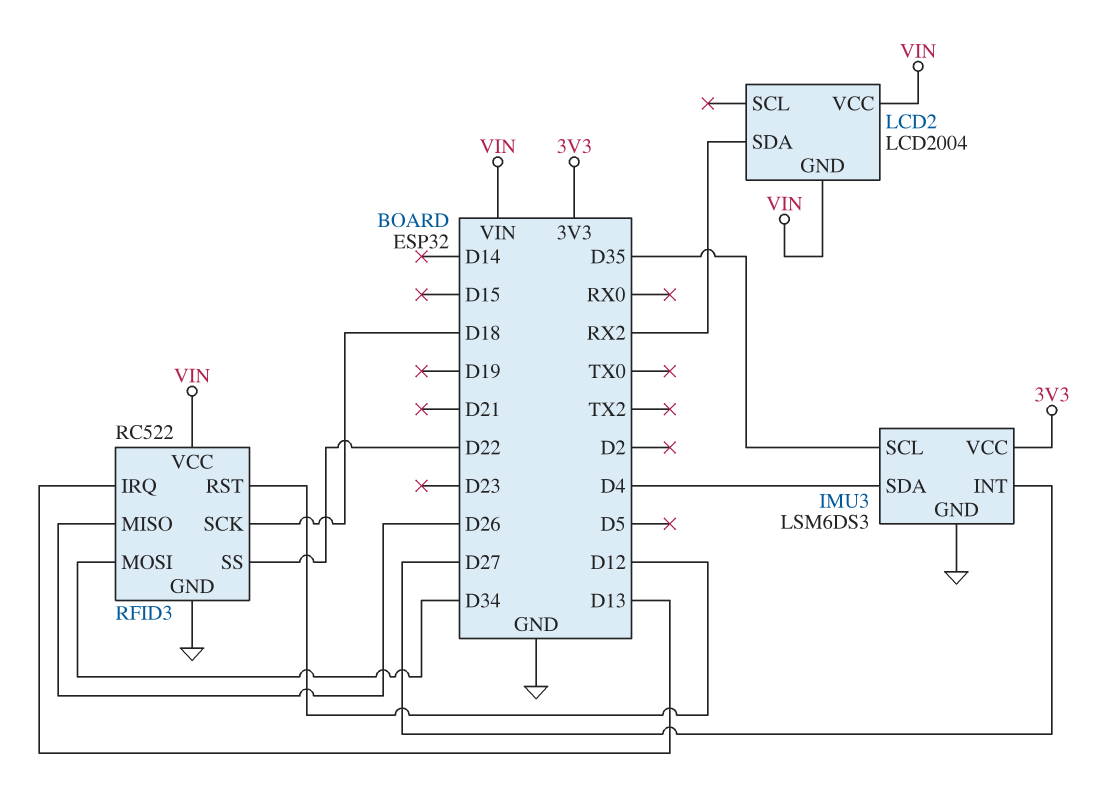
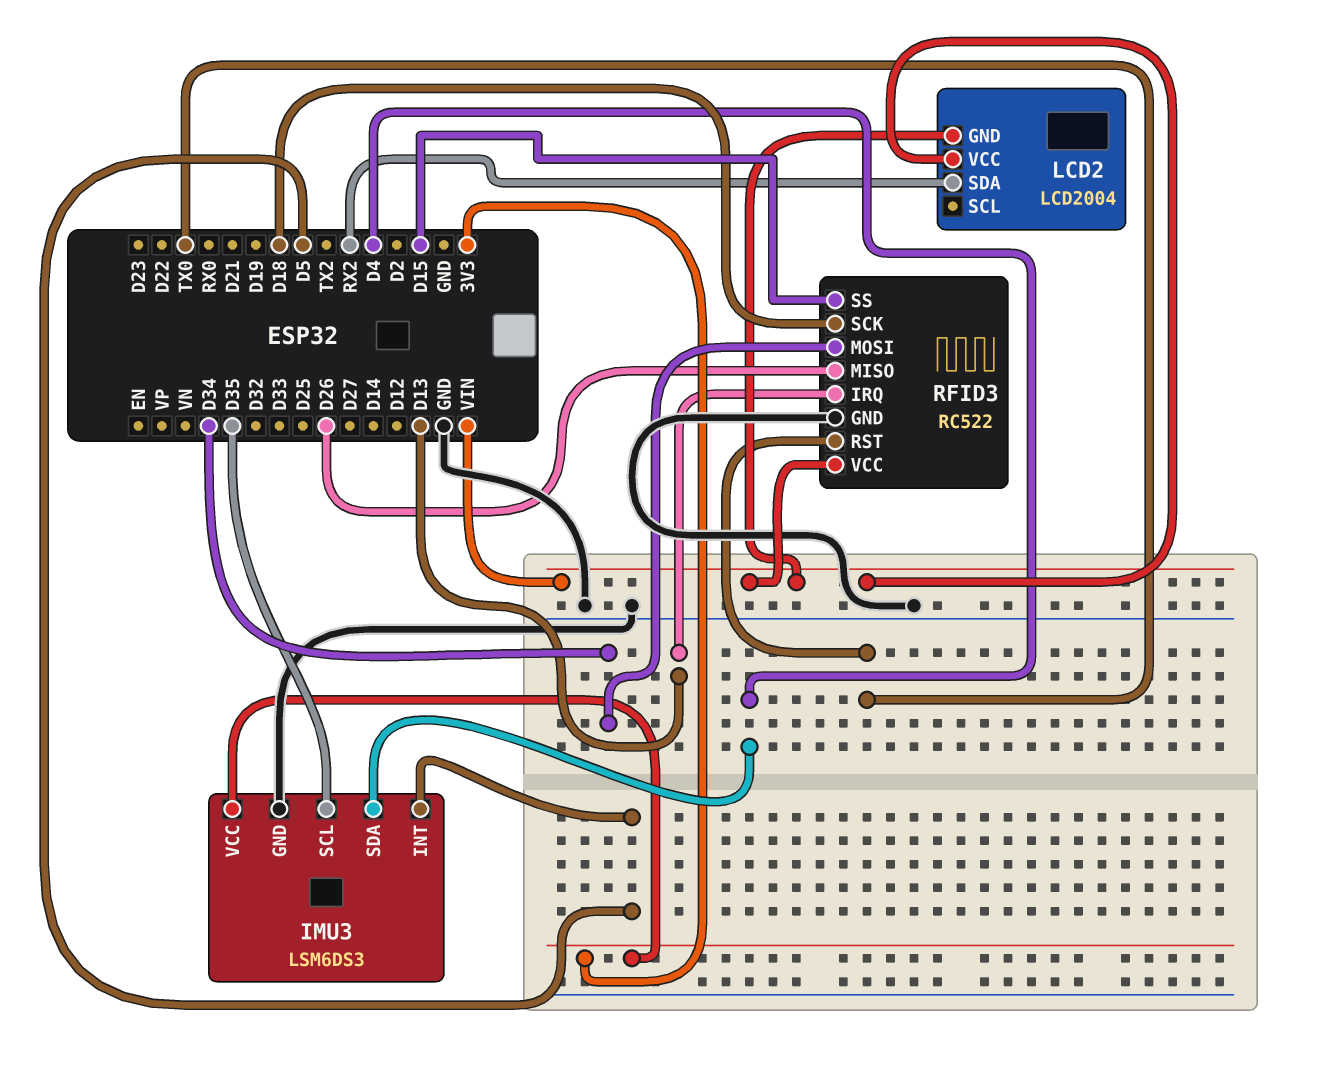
IMU3 pin INT: D27 -> D5
RFID3 pin RST: D12 -> TX0
RFID3 pin SS: D22 -> D15

